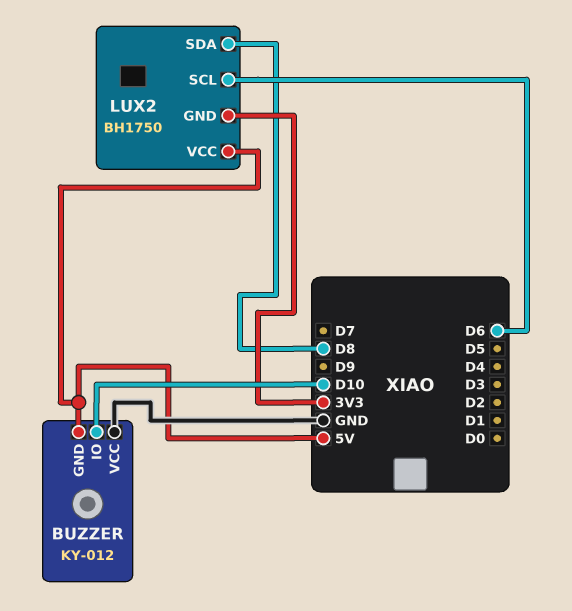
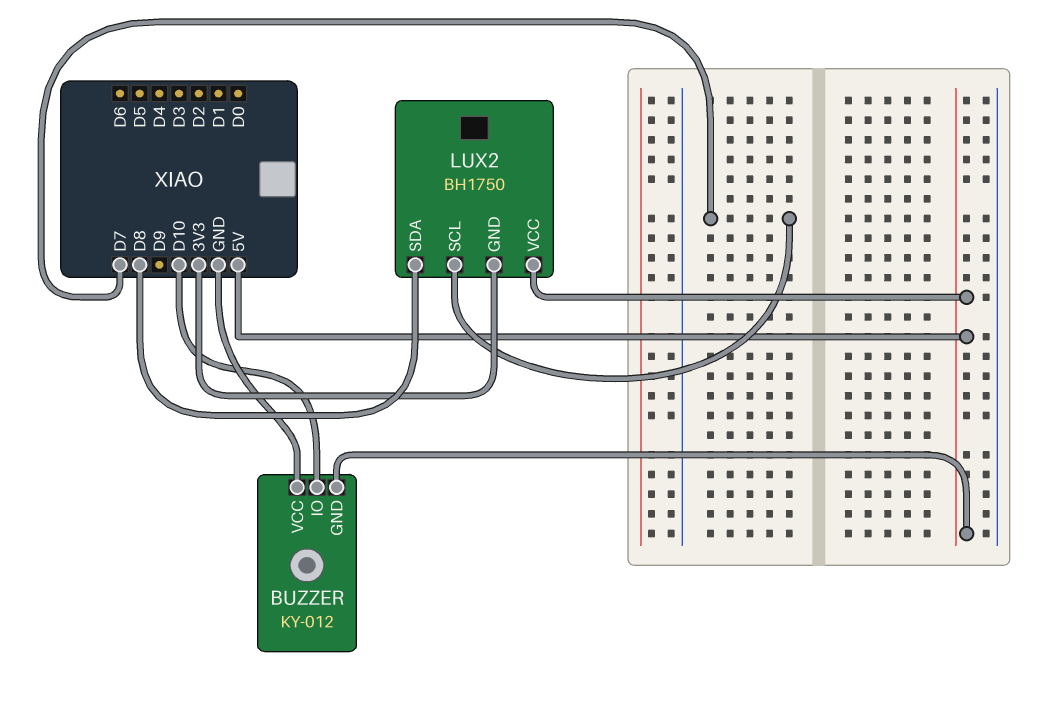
LUX2 pin SCL: D6 -> D7

